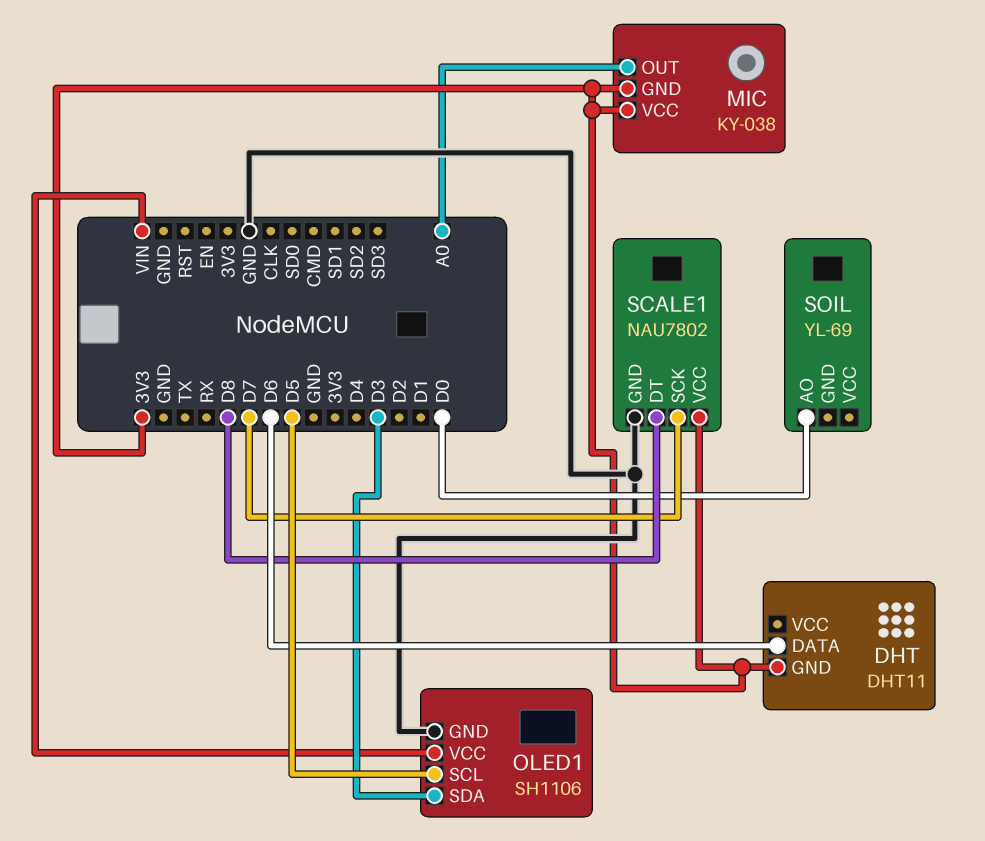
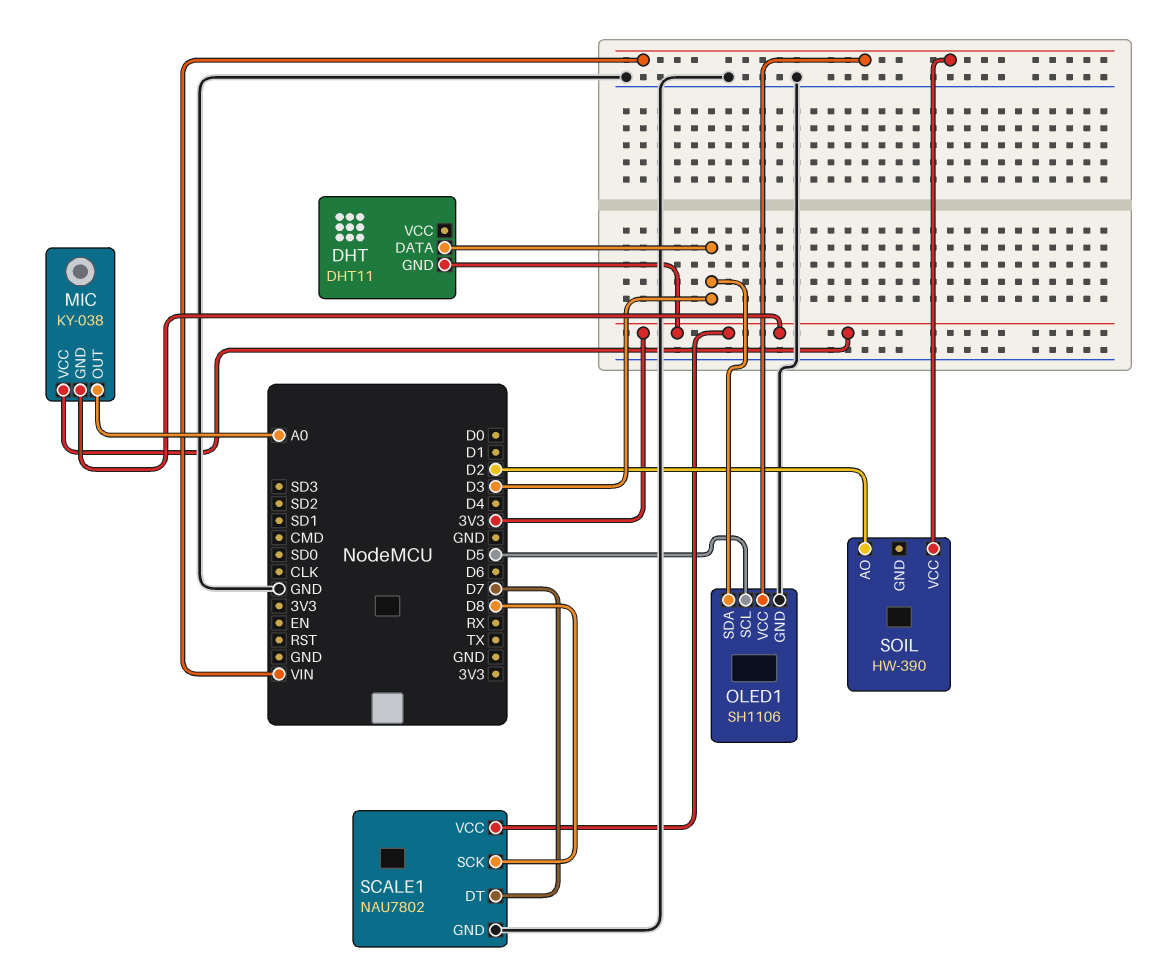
DHT pin DATA: D6 -> D3
SCALE1 pin DT: D8 -> D7
SCALE1 pin SCK: D7 -> D8
SOIL: YL-69 -> HW-390
SOIL pin AO: D0 -> D2
SOIL pin VCC: none -> VIN

